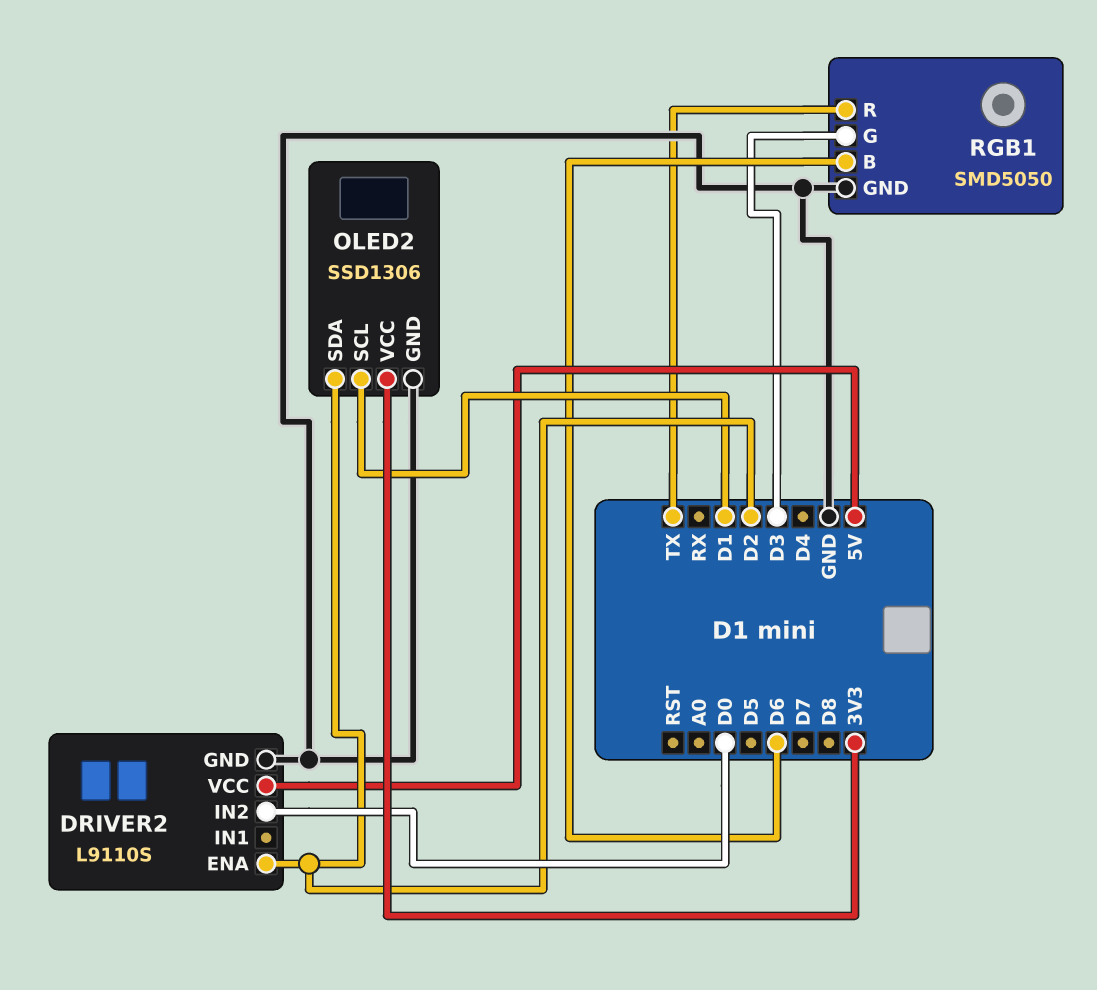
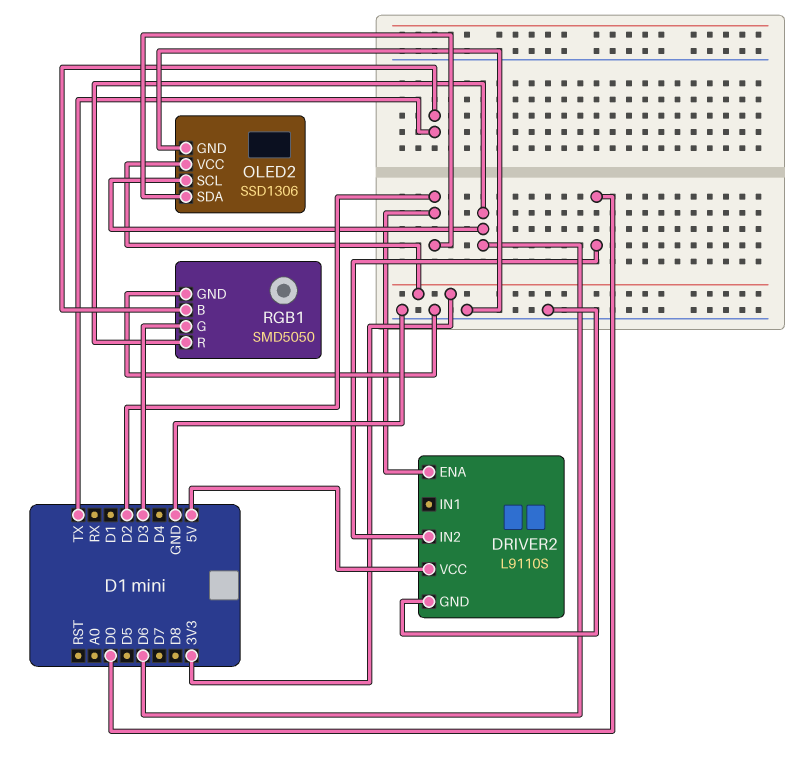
OLED2 pin SCL: D1 -> D6
RGB1 pin B: D6 -> TX
RGB1 pin R: TX -> D6

